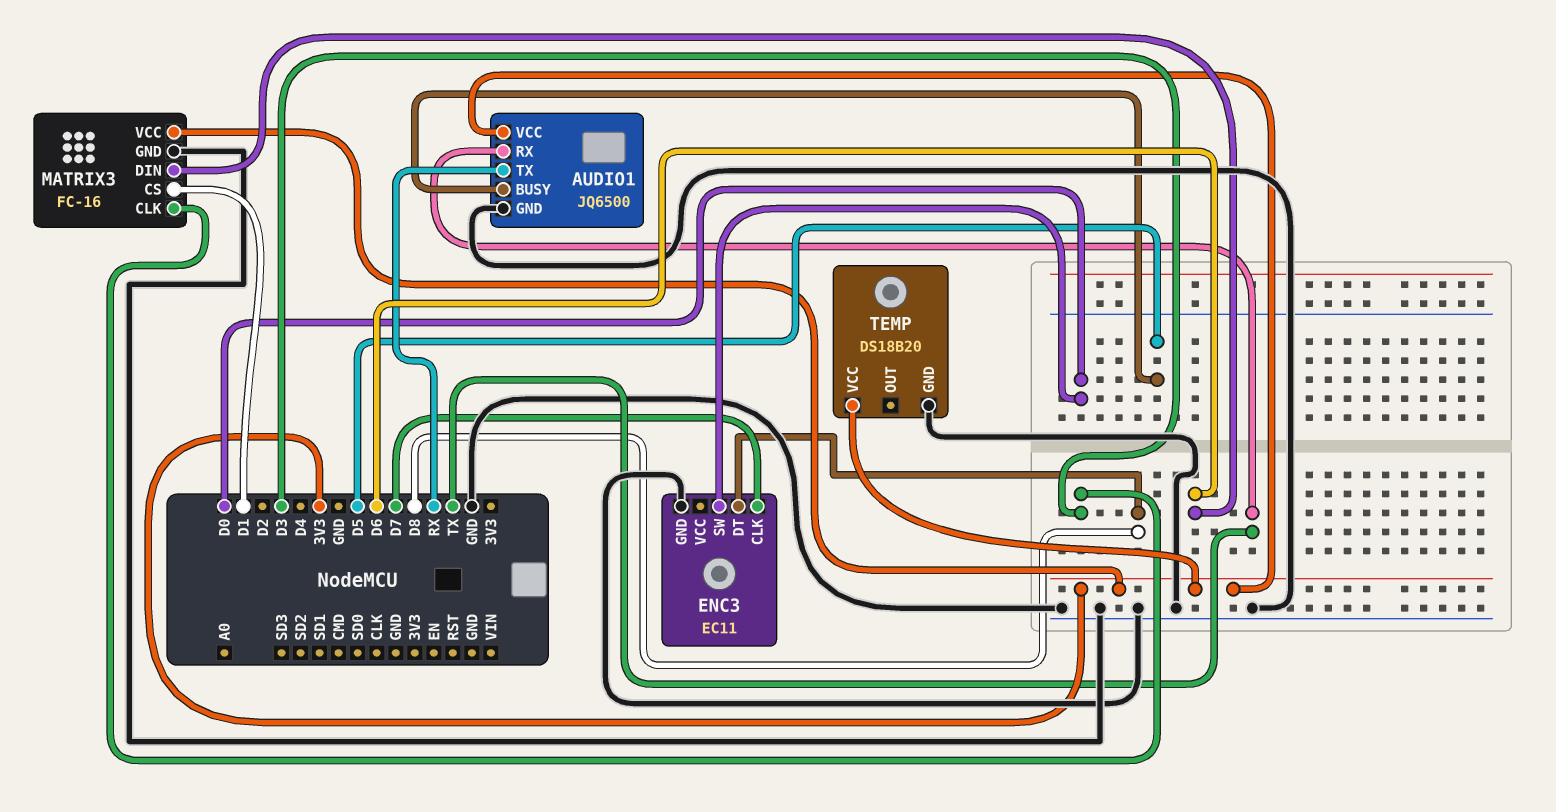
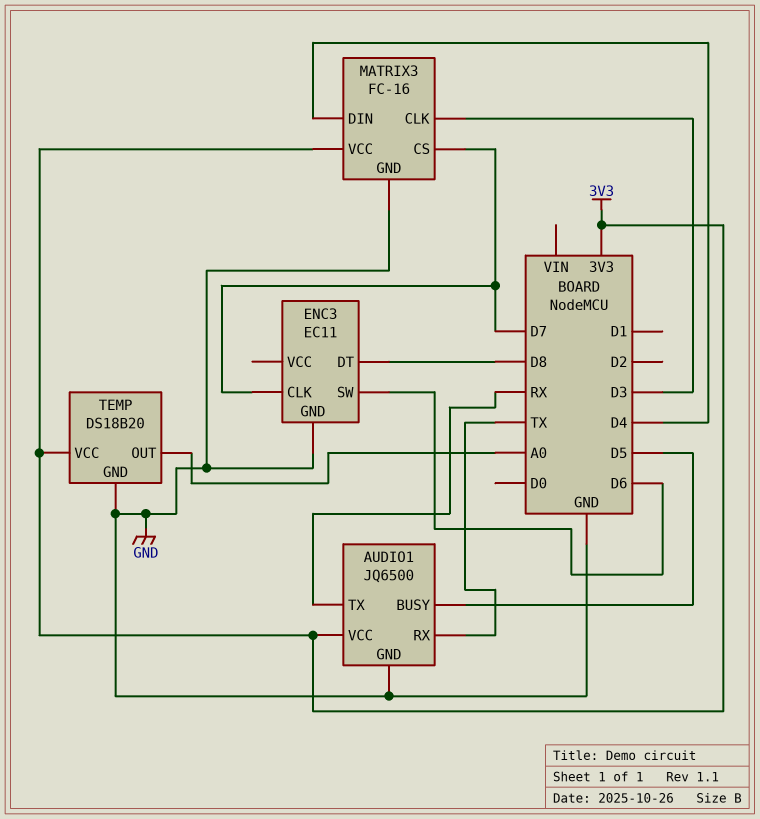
ENC3 pin SW: D0 -> D6
MATRIX3 pin CS: D1 -> D7
MATRIX3 pin DIN: D6 -> D4
TEMP pin OUT: none -> A0

